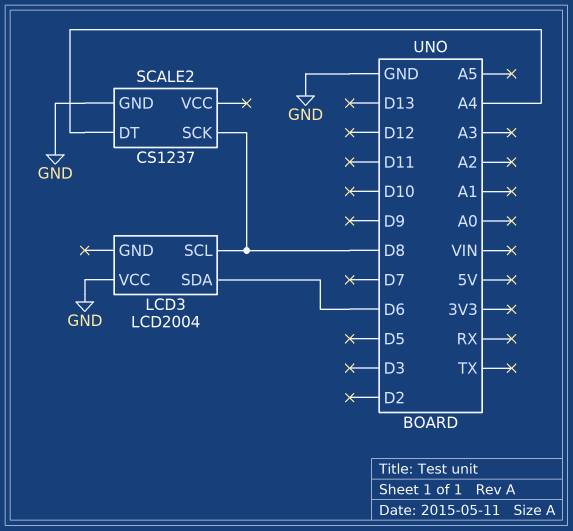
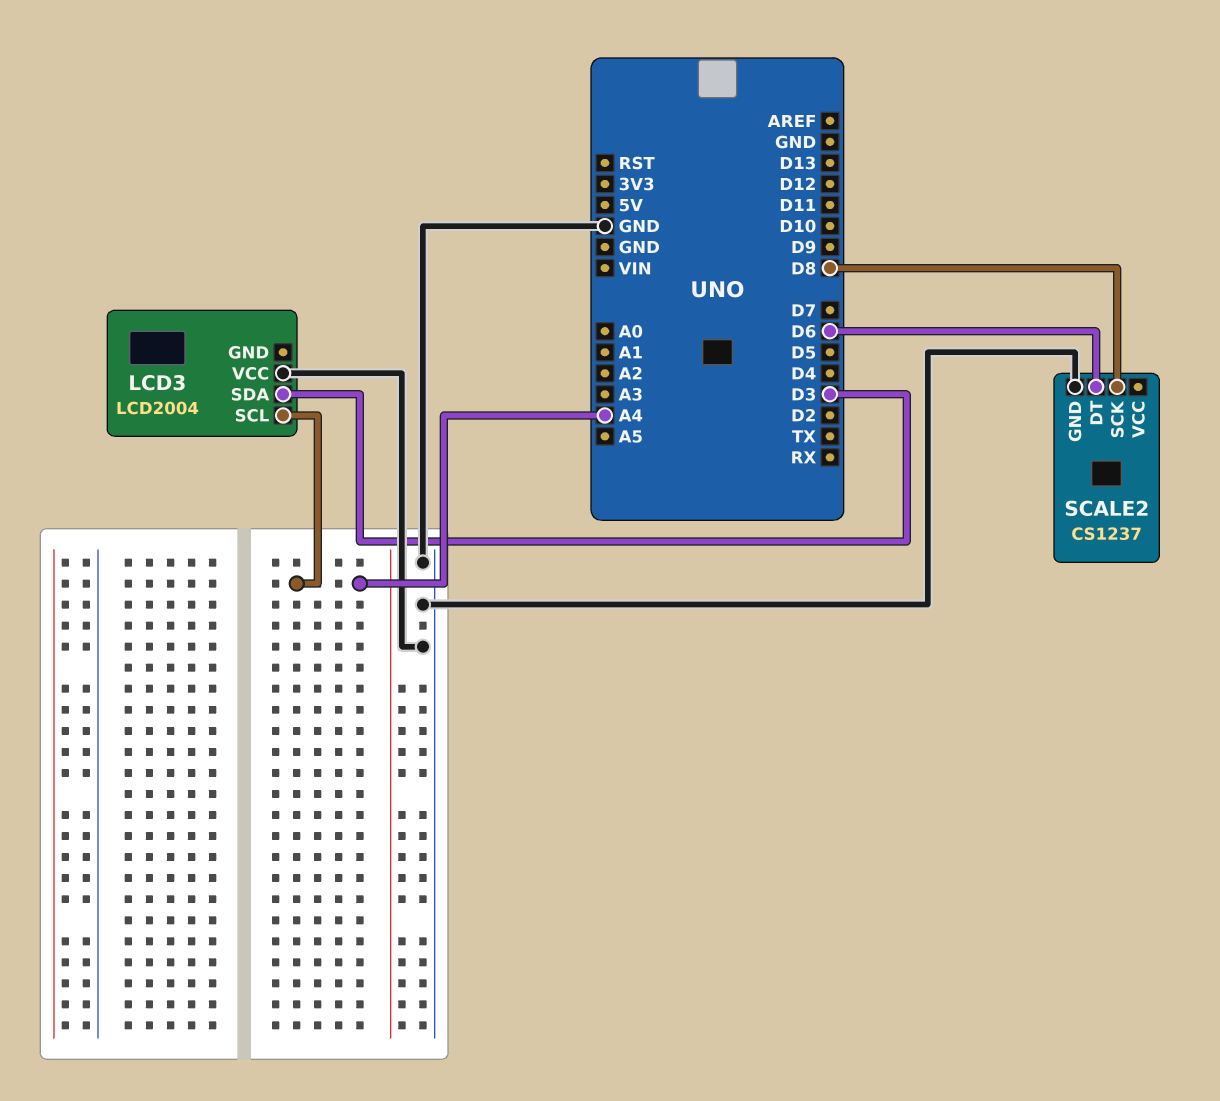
LCD3 pin SCL: D8 -> A4
LCD3 pin SDA: D6 -> D3
SCALE2 pin DT: A4 -> D6

